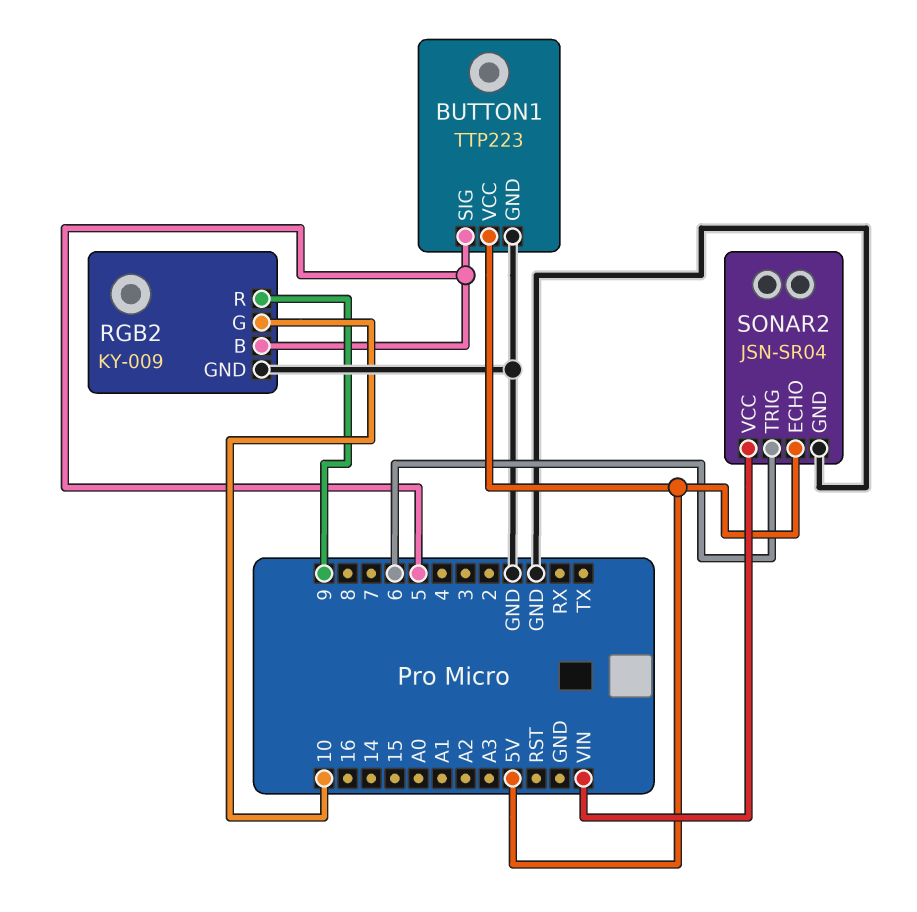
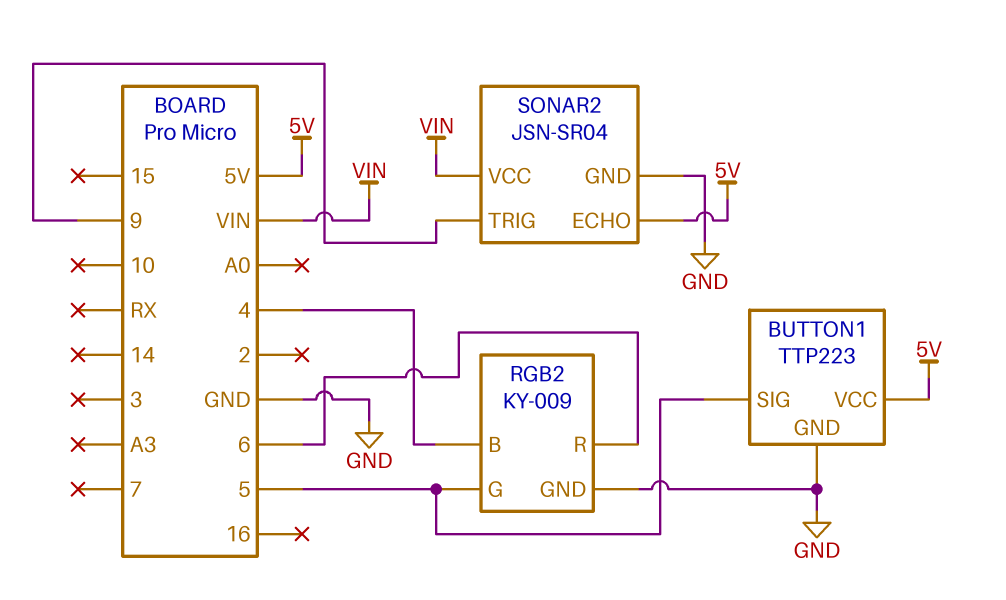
RGB2 pin B: 5 -> 4
RGB2 pin G: 10 -> 5
RGB2 pin R: 9 -> 6
SONAR2 pin TRIG: 6 -> 9

